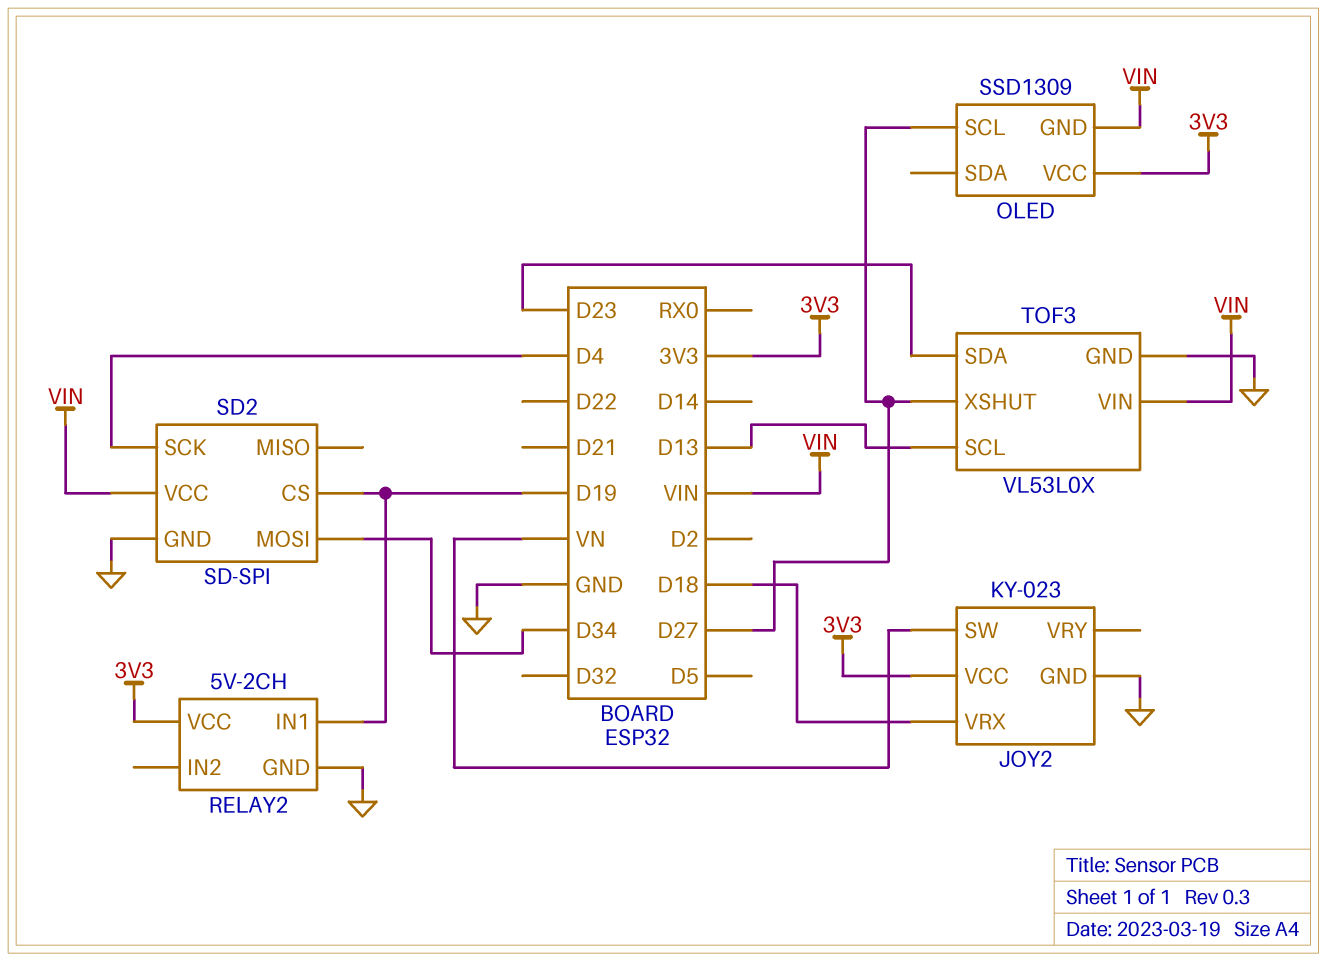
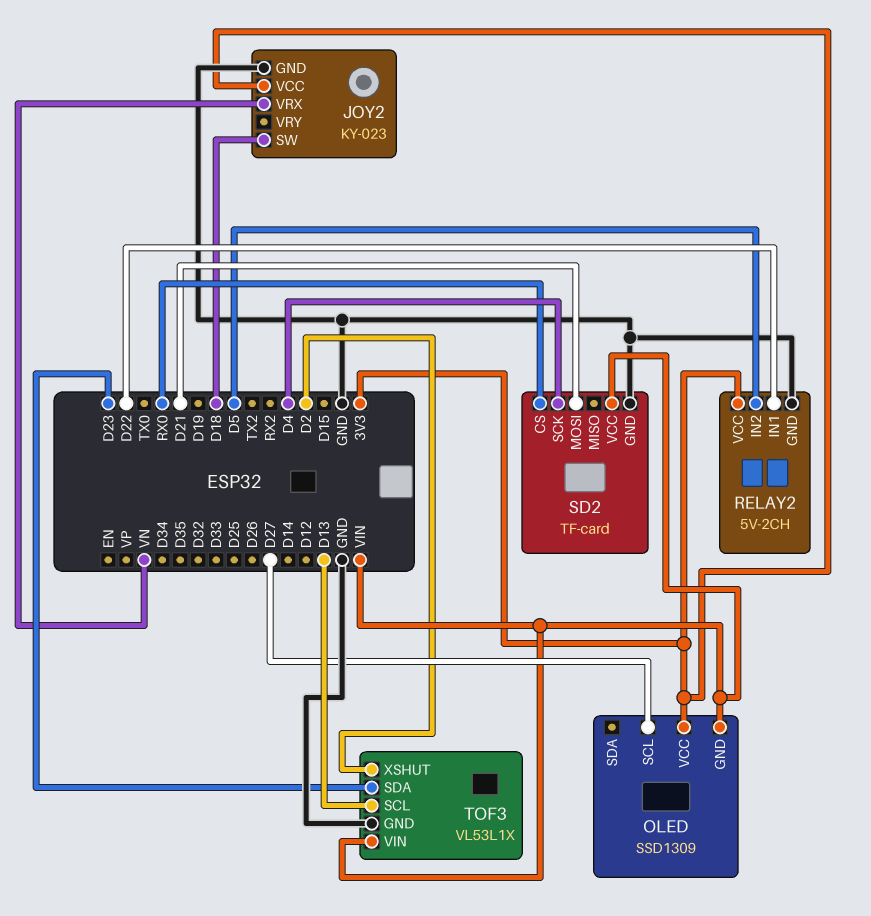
JOY2 pin SW: VN -> D18
JOY2 pin VRX: D18 -> VN
RELAY2 pin IN1: D19 -> D22
RELAY2 pin IN2: none -> D5
SD2: SD-SPI -> TF-card
SD2 pin CS: D19 -> RX0
SD2 pin MOSI: D34 -> D21
TOF3: VL53L0X -> VL53L1X
TOF3 pin XSHUT: D27 -> D2

